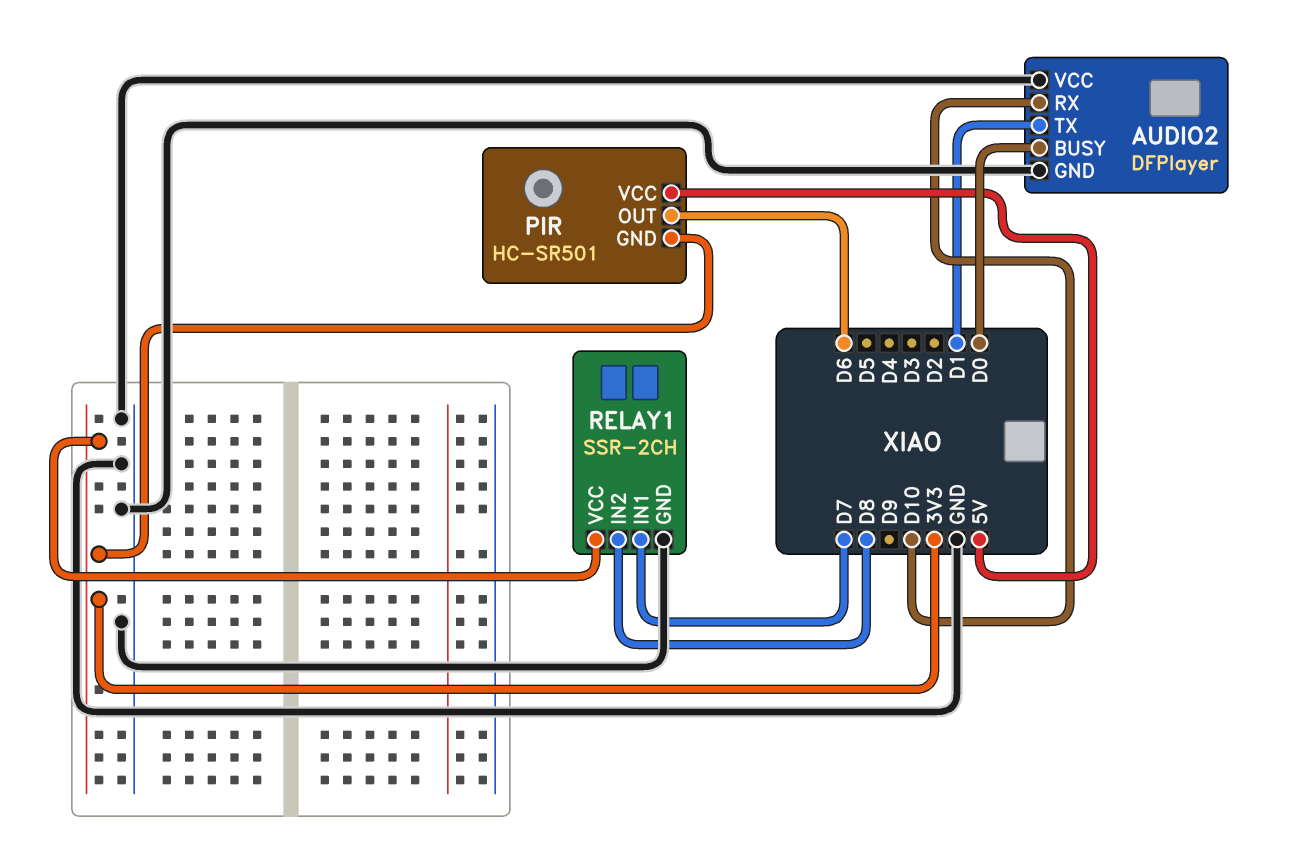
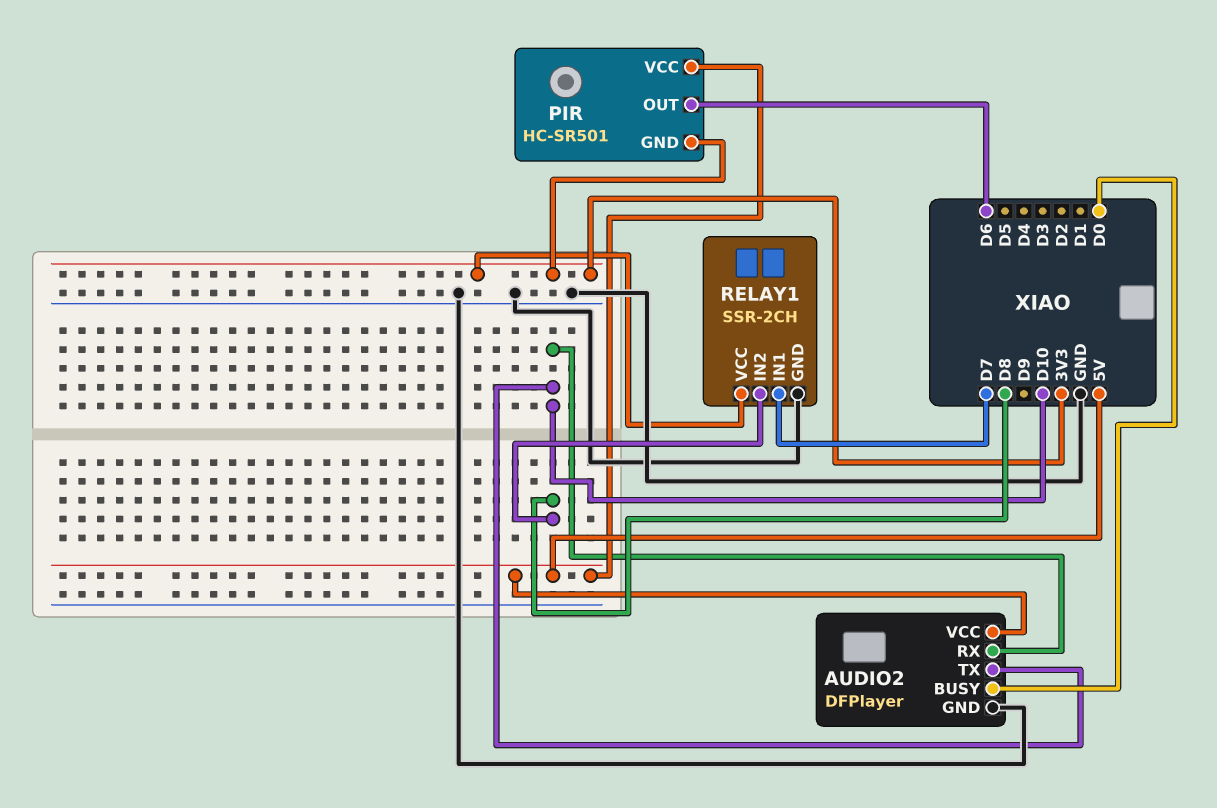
AUDIO2 pin TX: D1 -> D10
AUDIO2 pin VCC: GND -> 5V

